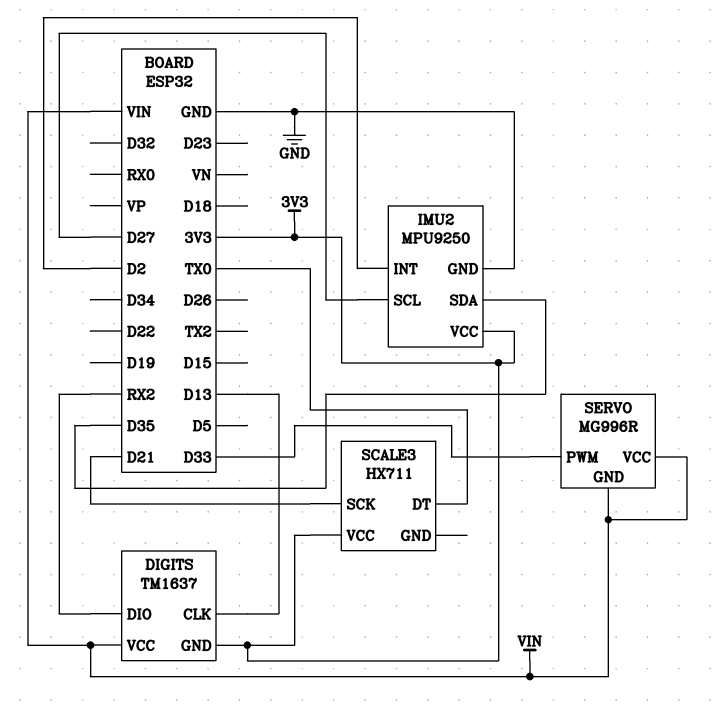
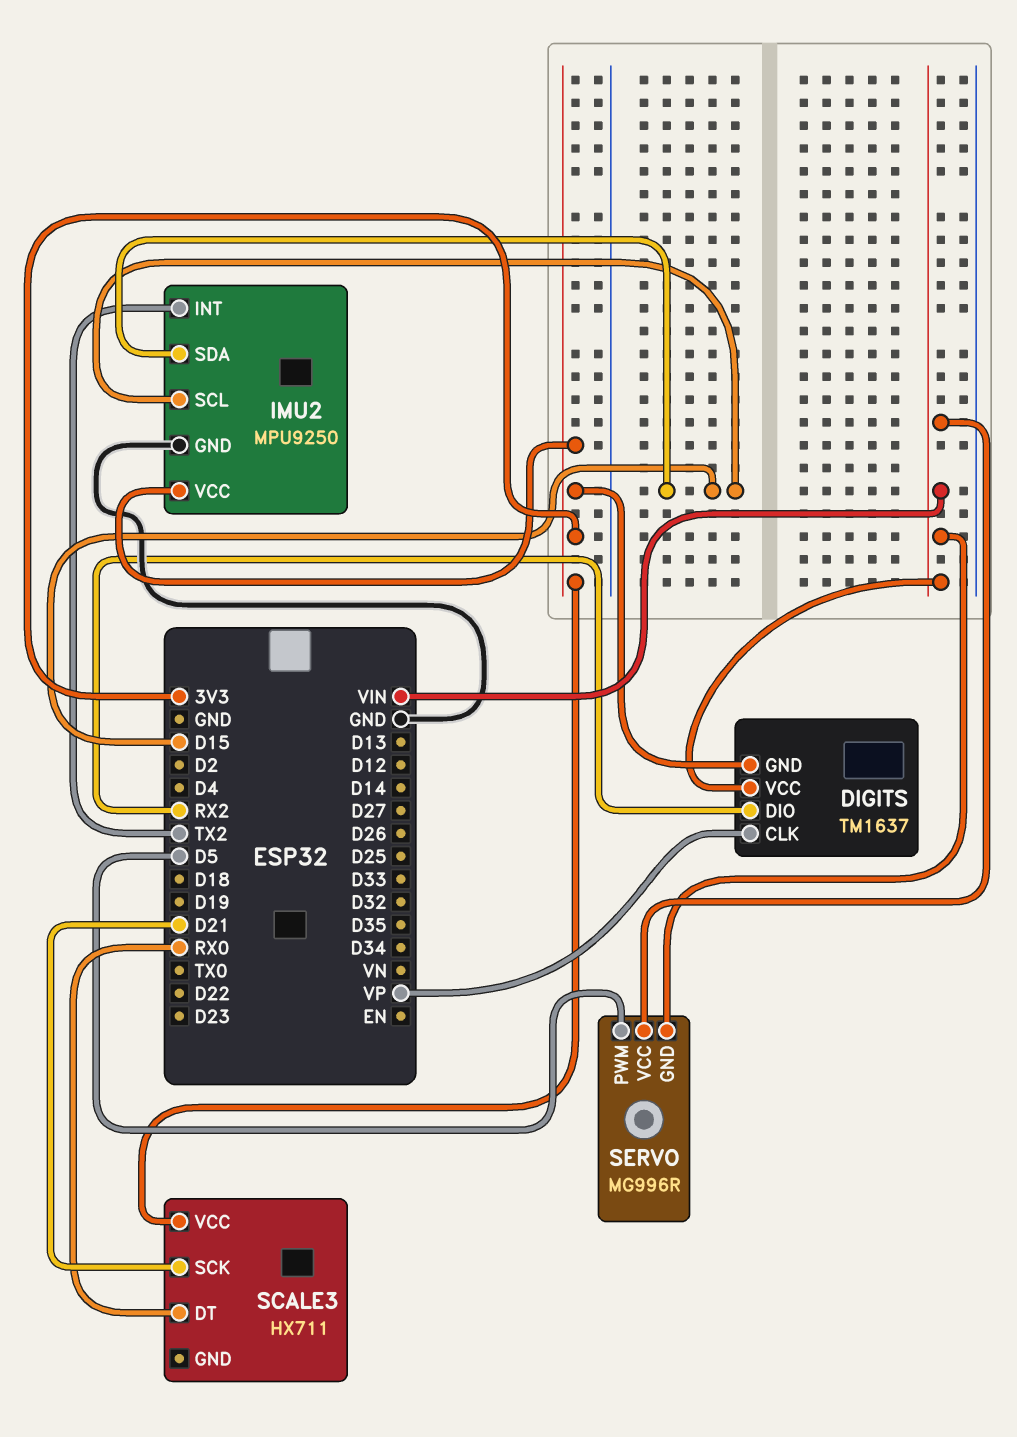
DIGITS pin CLK: D13 -> VP
IMU2 pin INT: D2 -> TX2
IMU2 pin SCL: D27 -> D15
IMU2 pin SDA: D35 -> D15
SCALE3 pin DT: TX0 -> RX0
SERVO pin PWM: D33 -> D5

